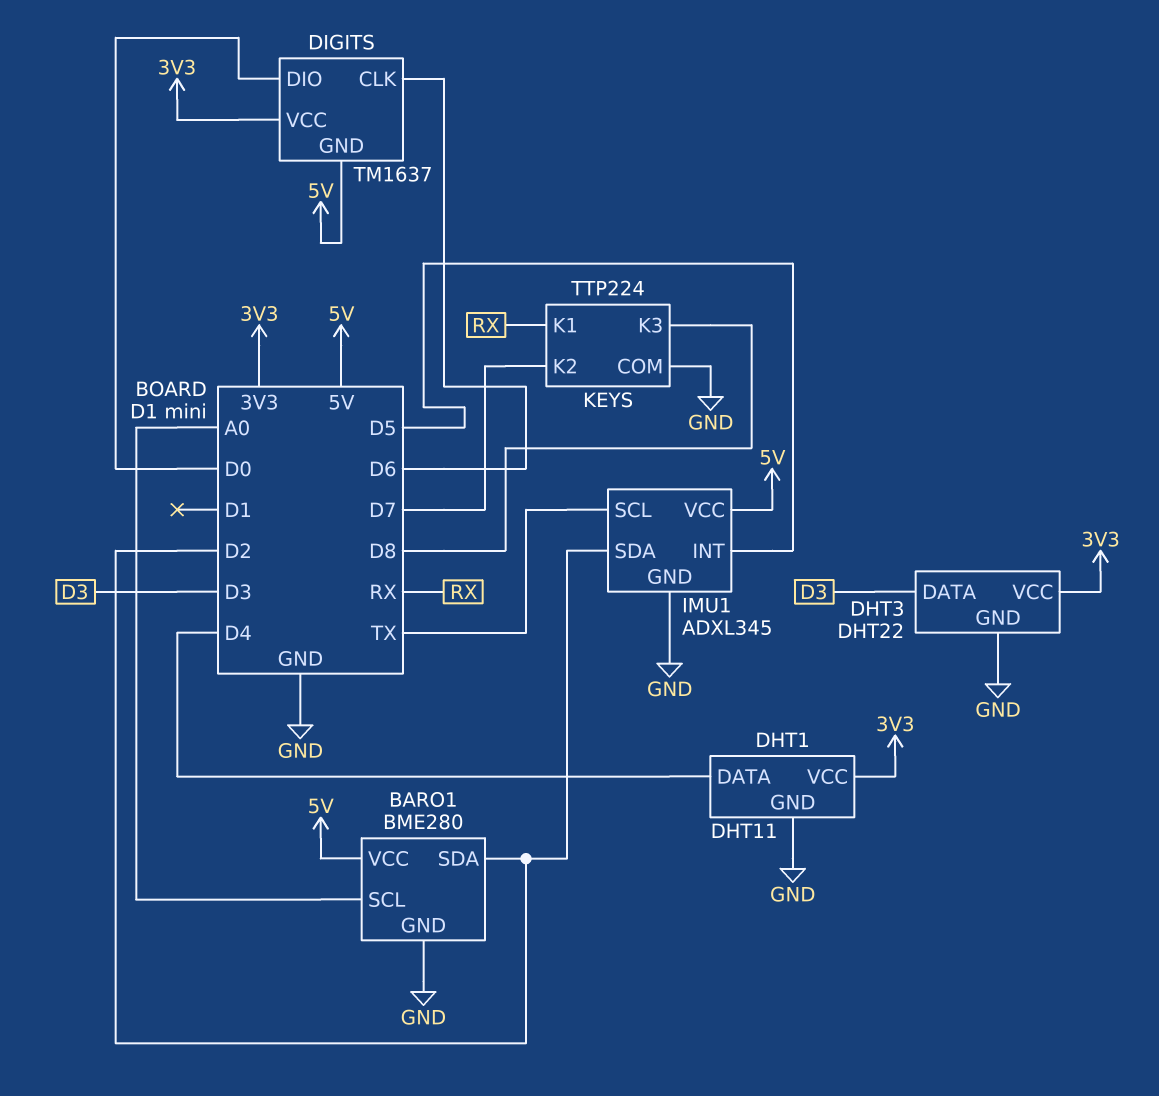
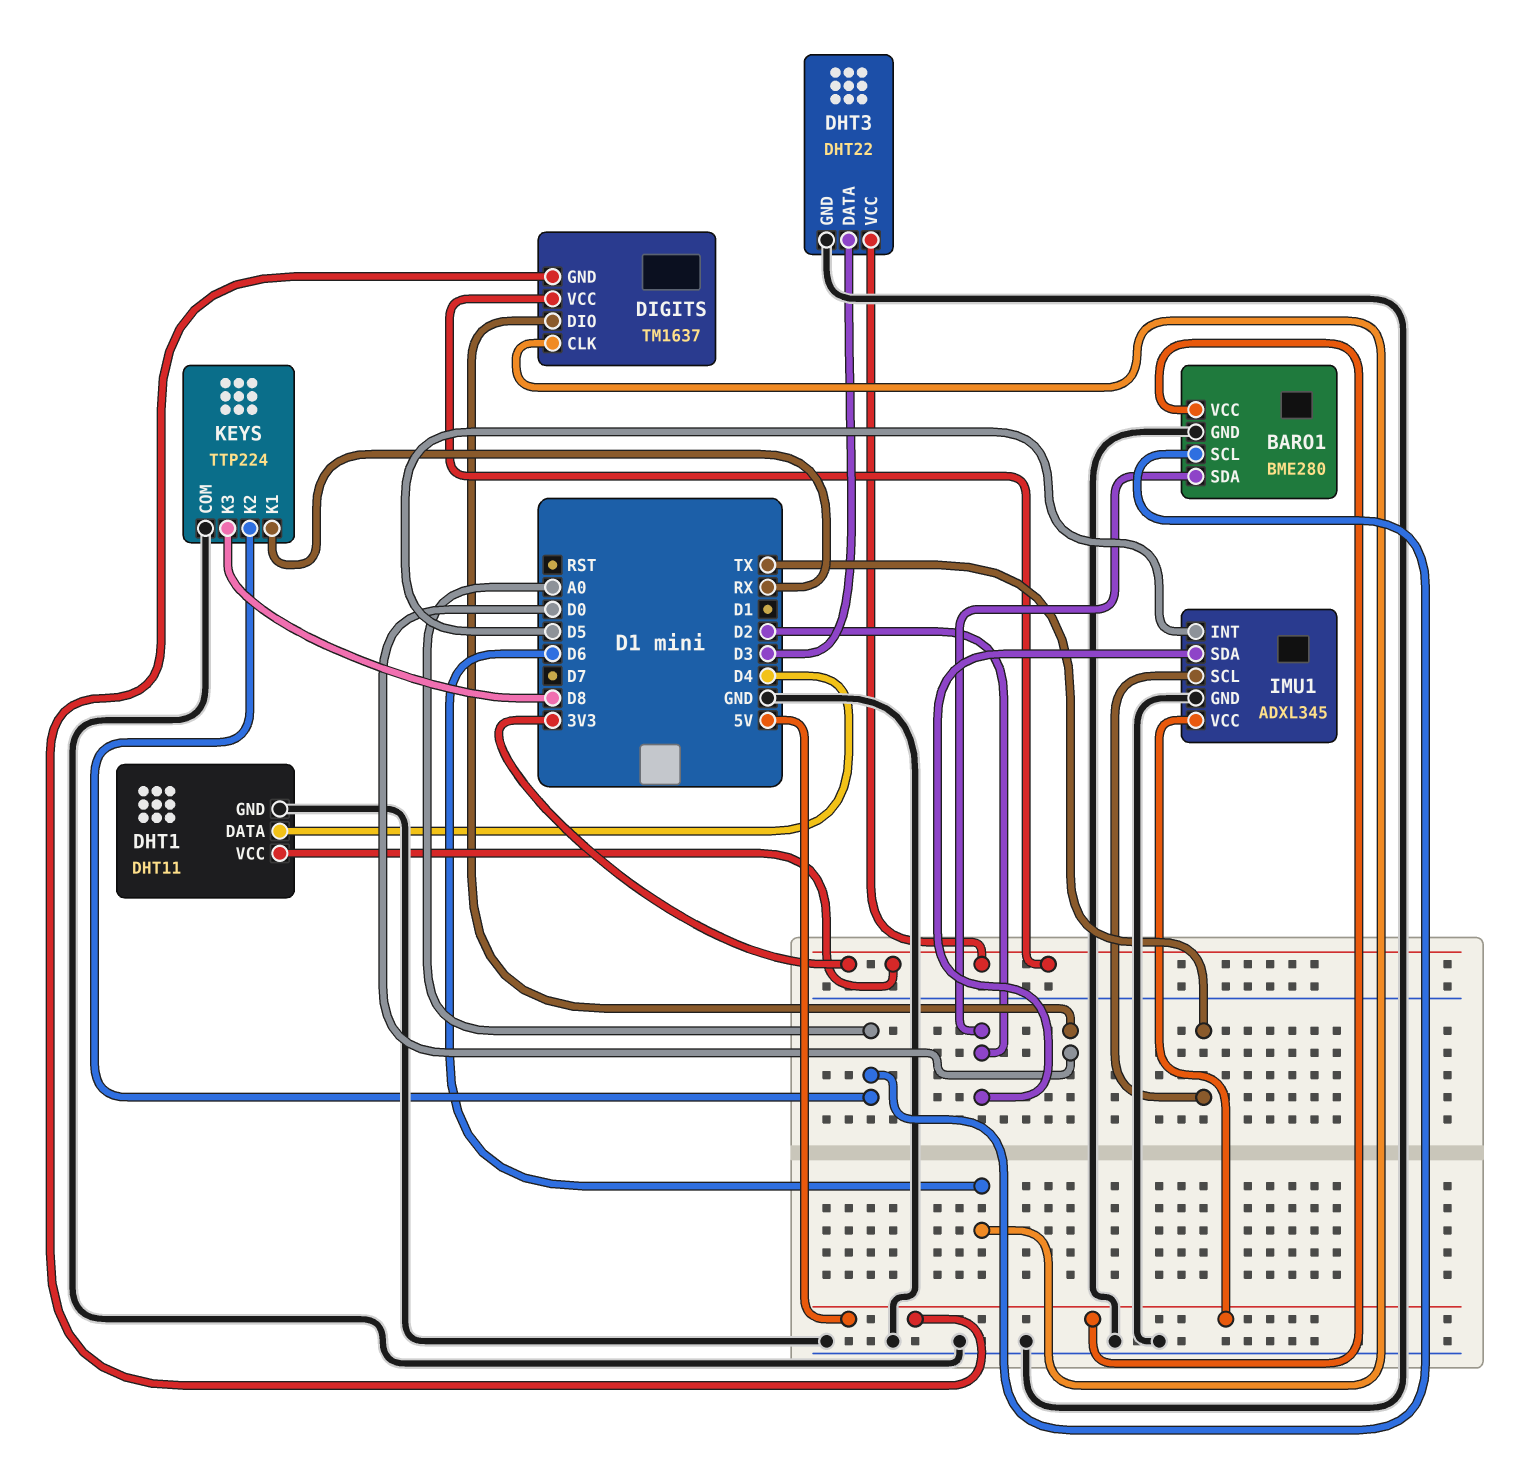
KEYS pin K2: D7 -> A0

